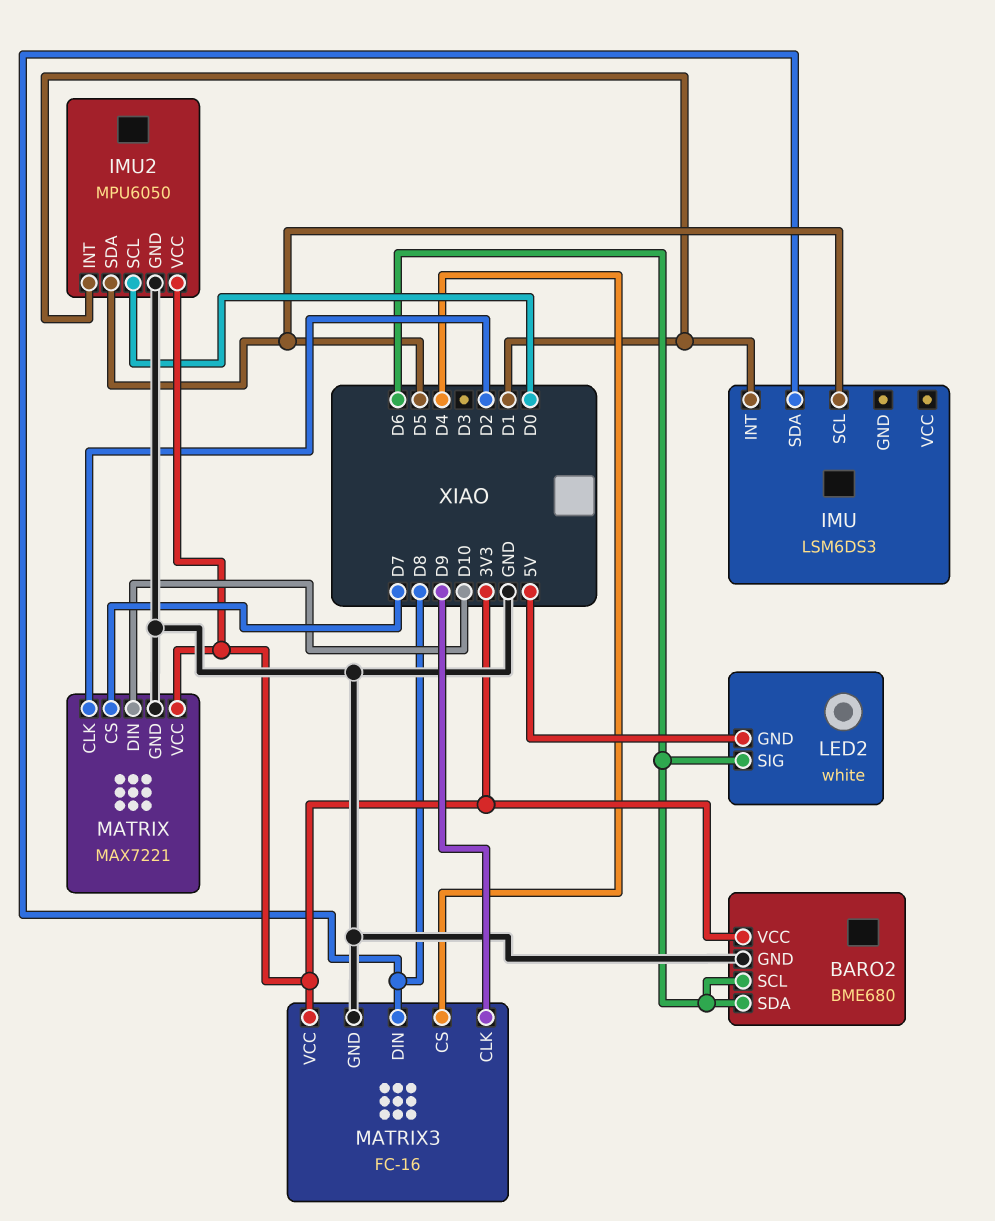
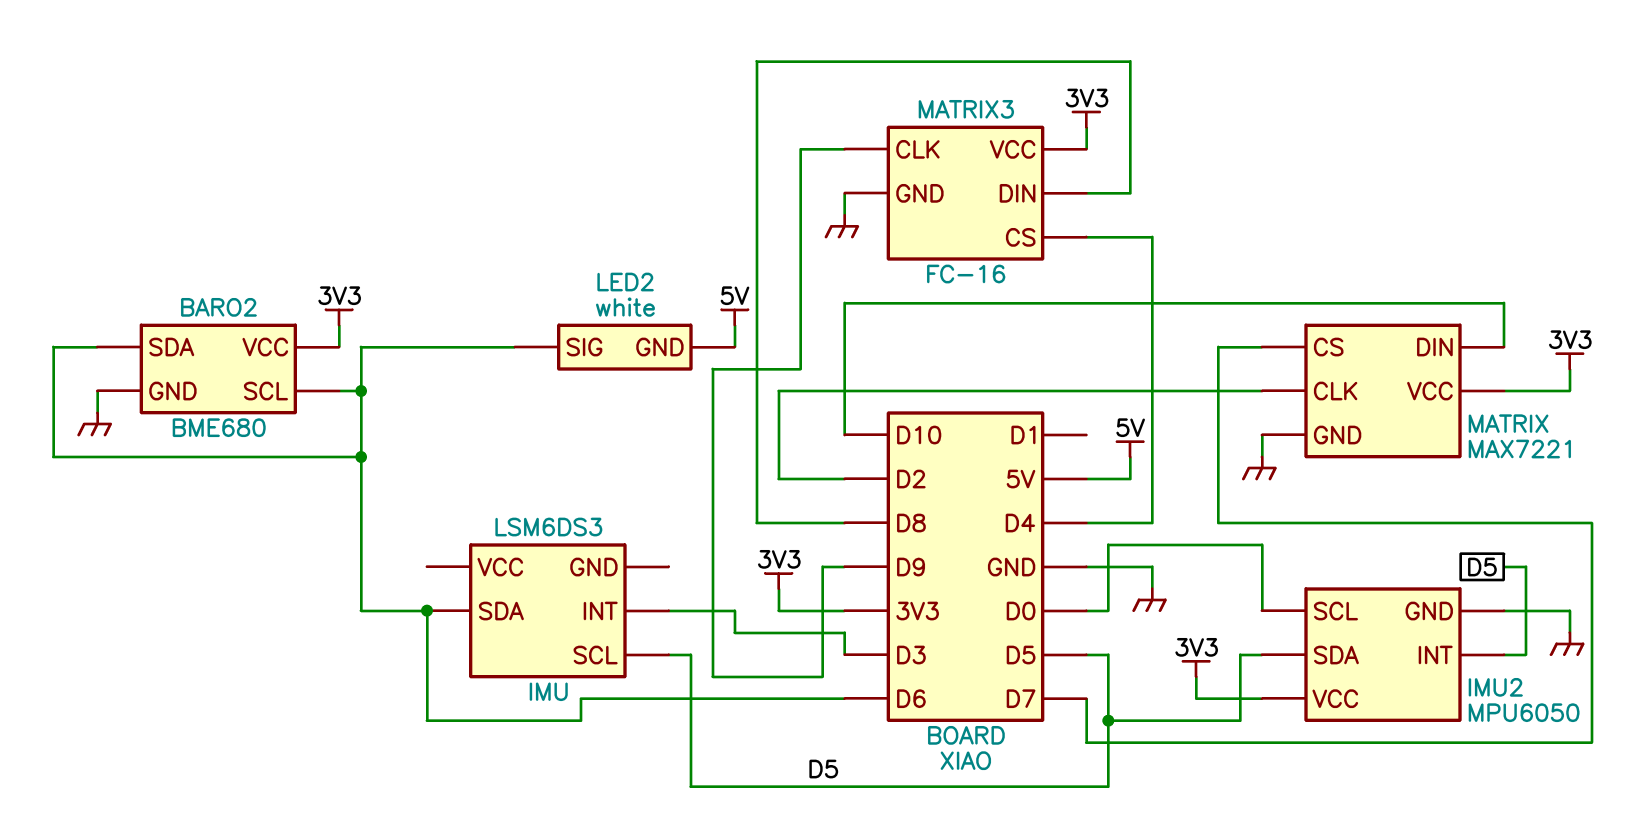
IMU pin INT: D1 -> D3
IMU pin SDA: D8 -> D6
IMU2 pin INT: D1 -> D5

